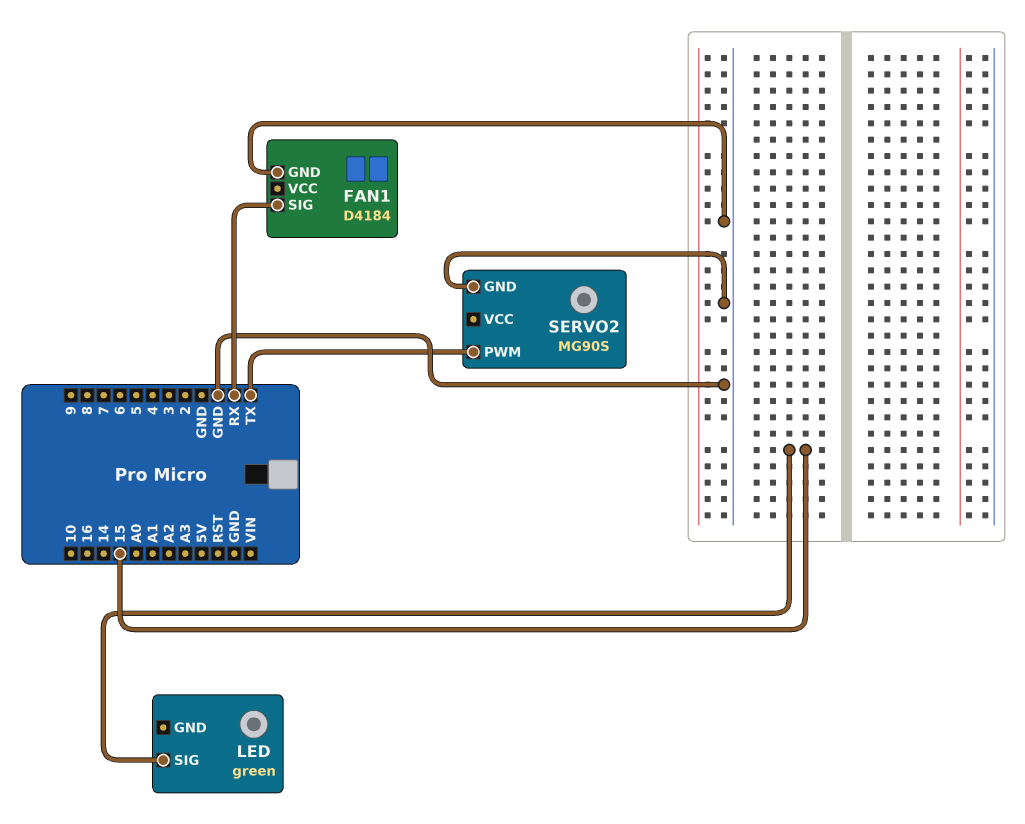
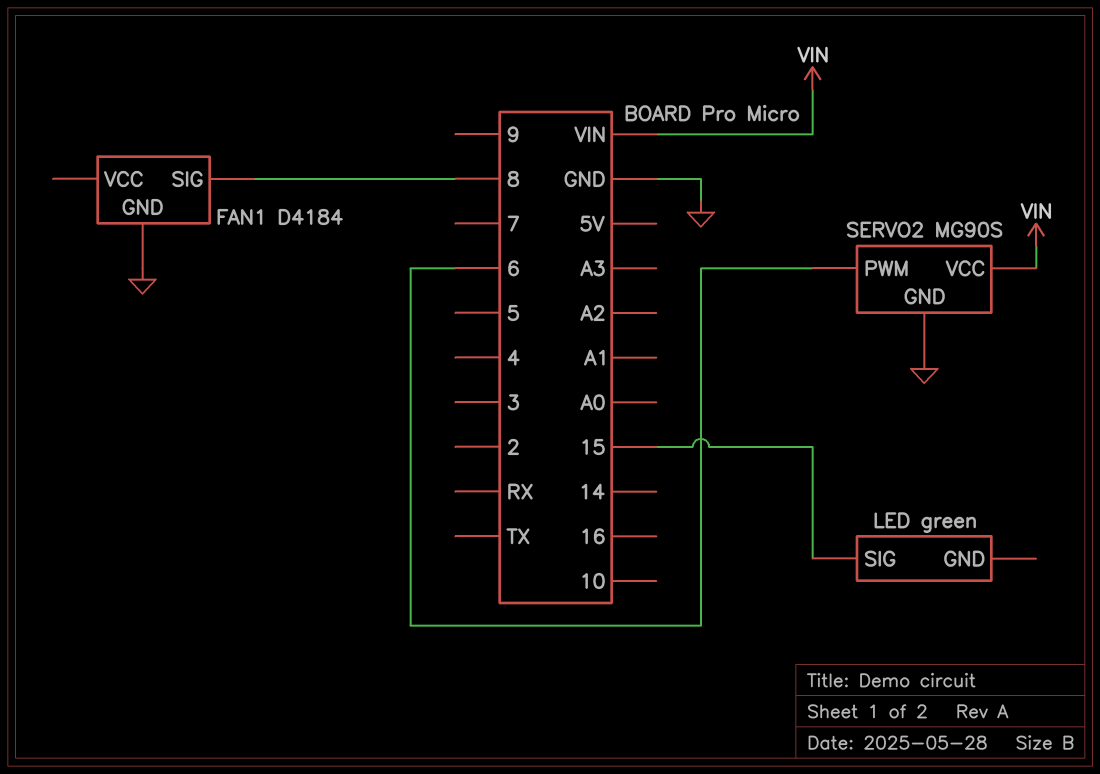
FAN1 pin SIG: RX -> 8
SERVO2 pin PWM: TX -> 6
SERVO2 pin VCC: none -> VIN

